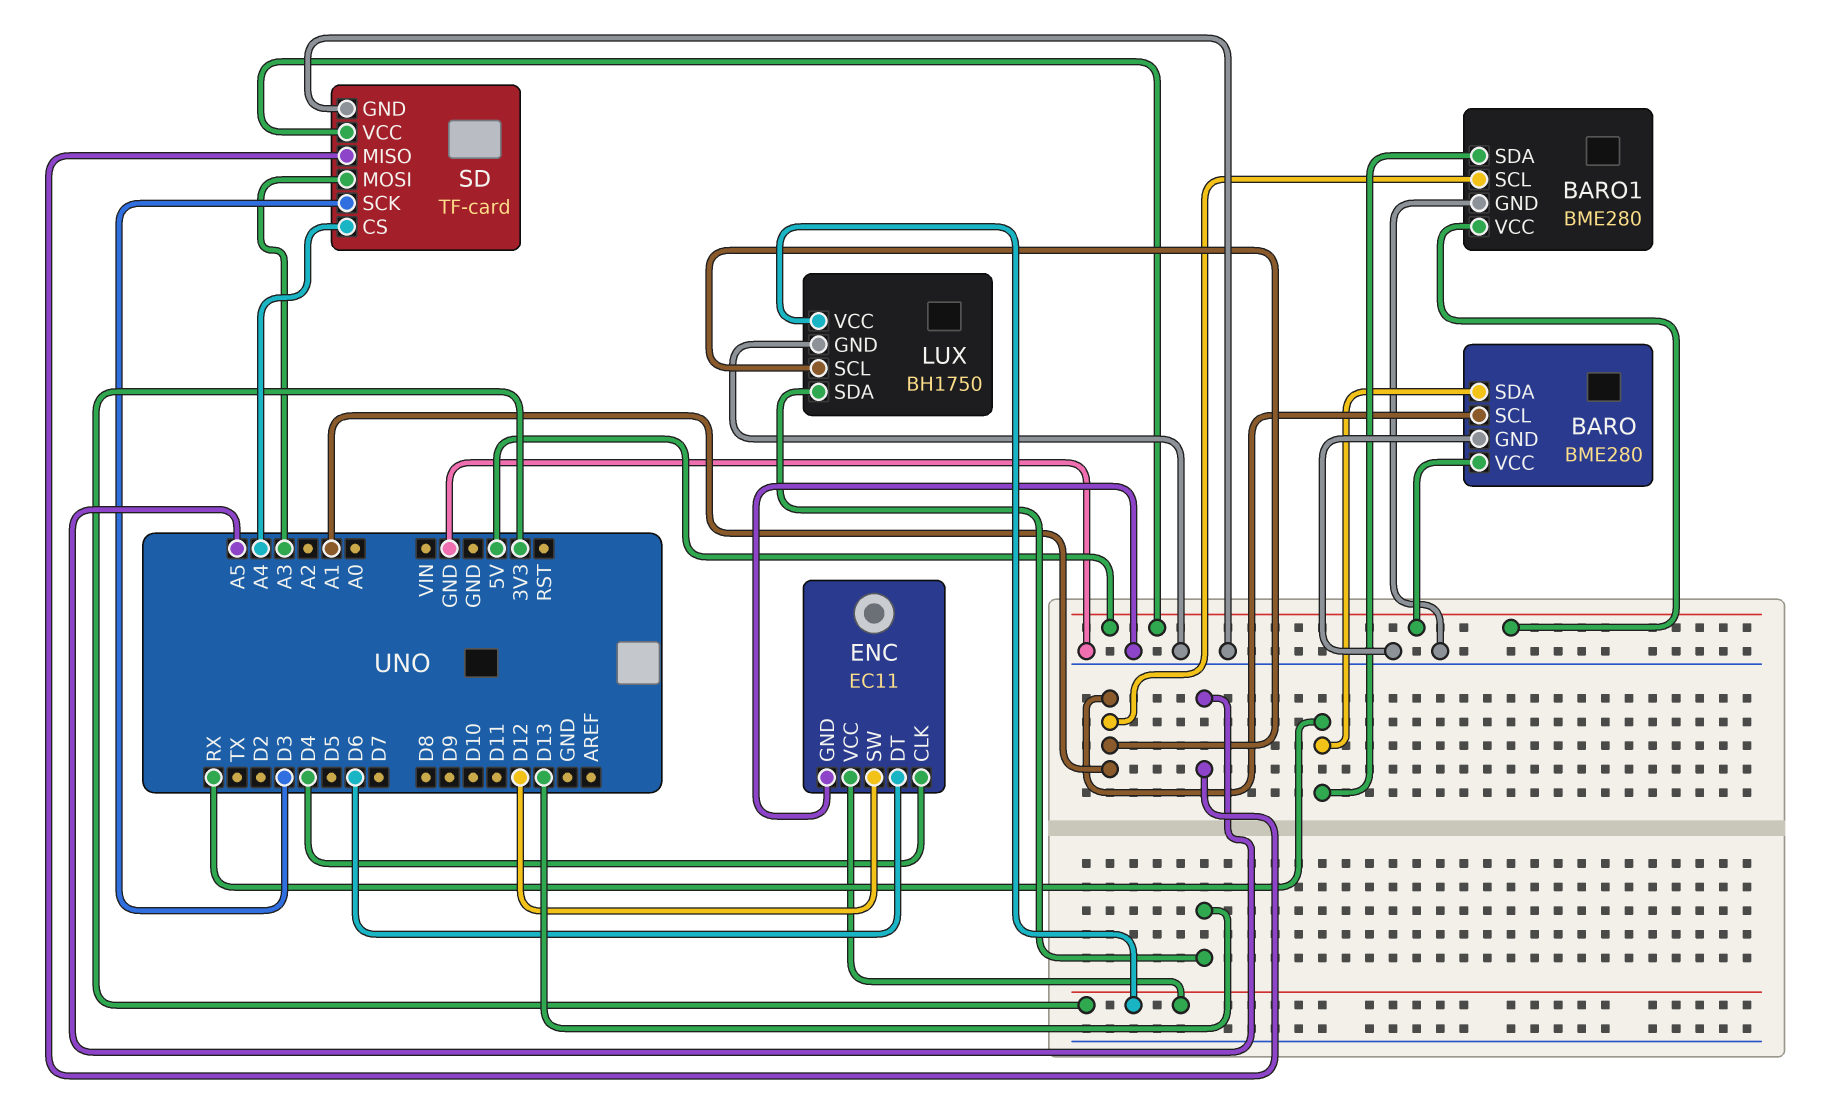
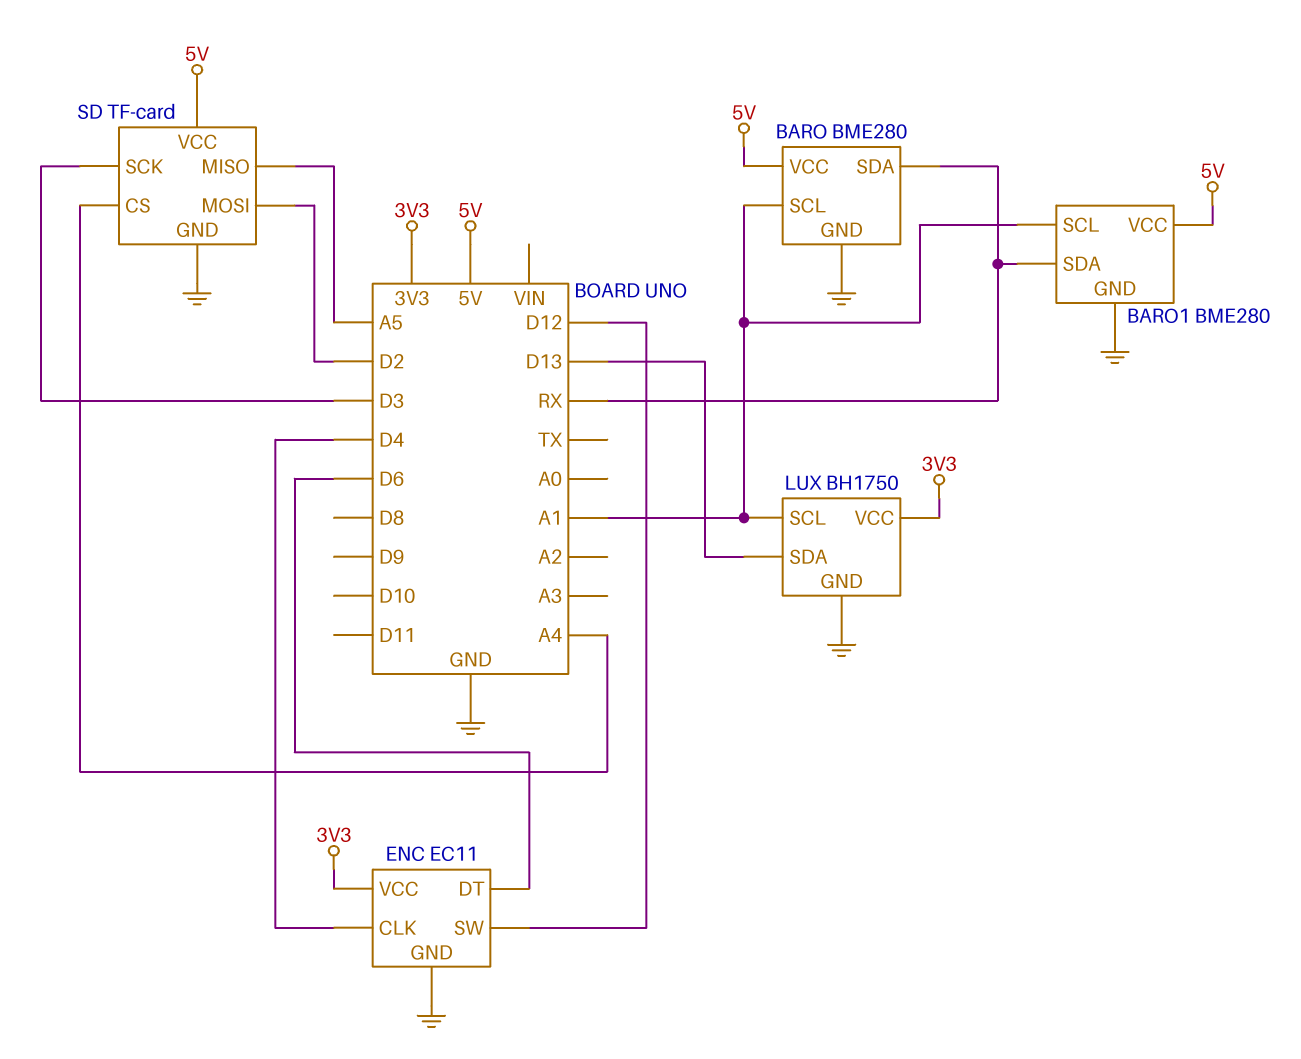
SD pin MOSI: A3 -> D2

